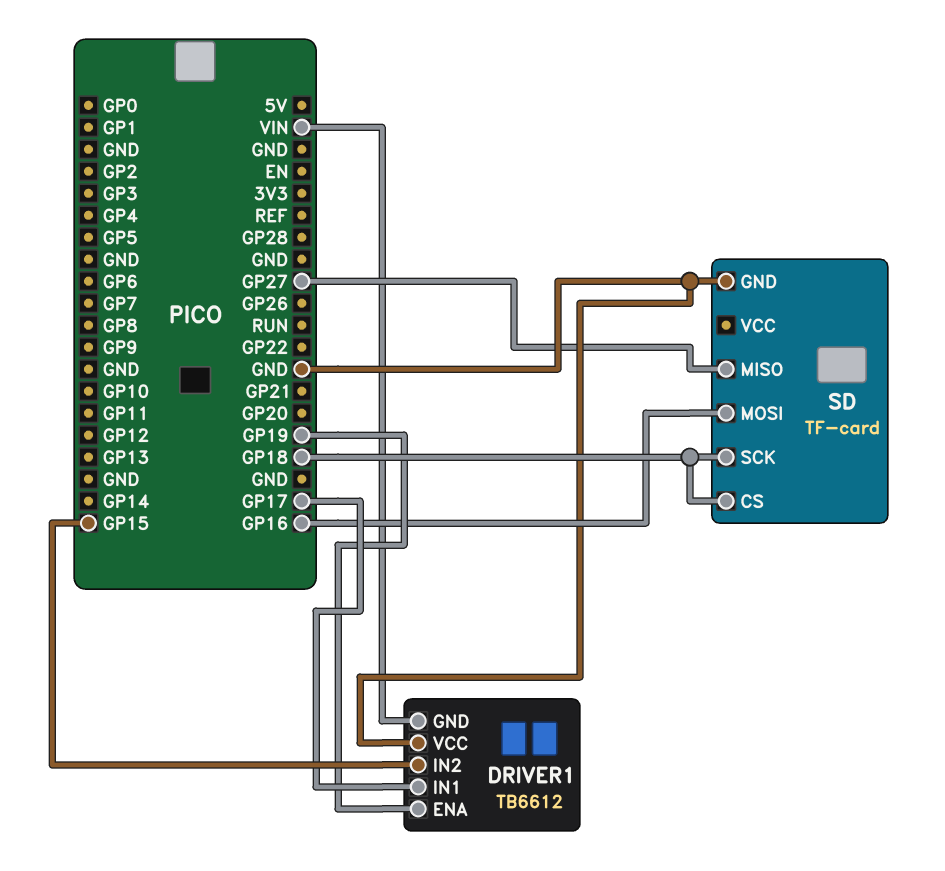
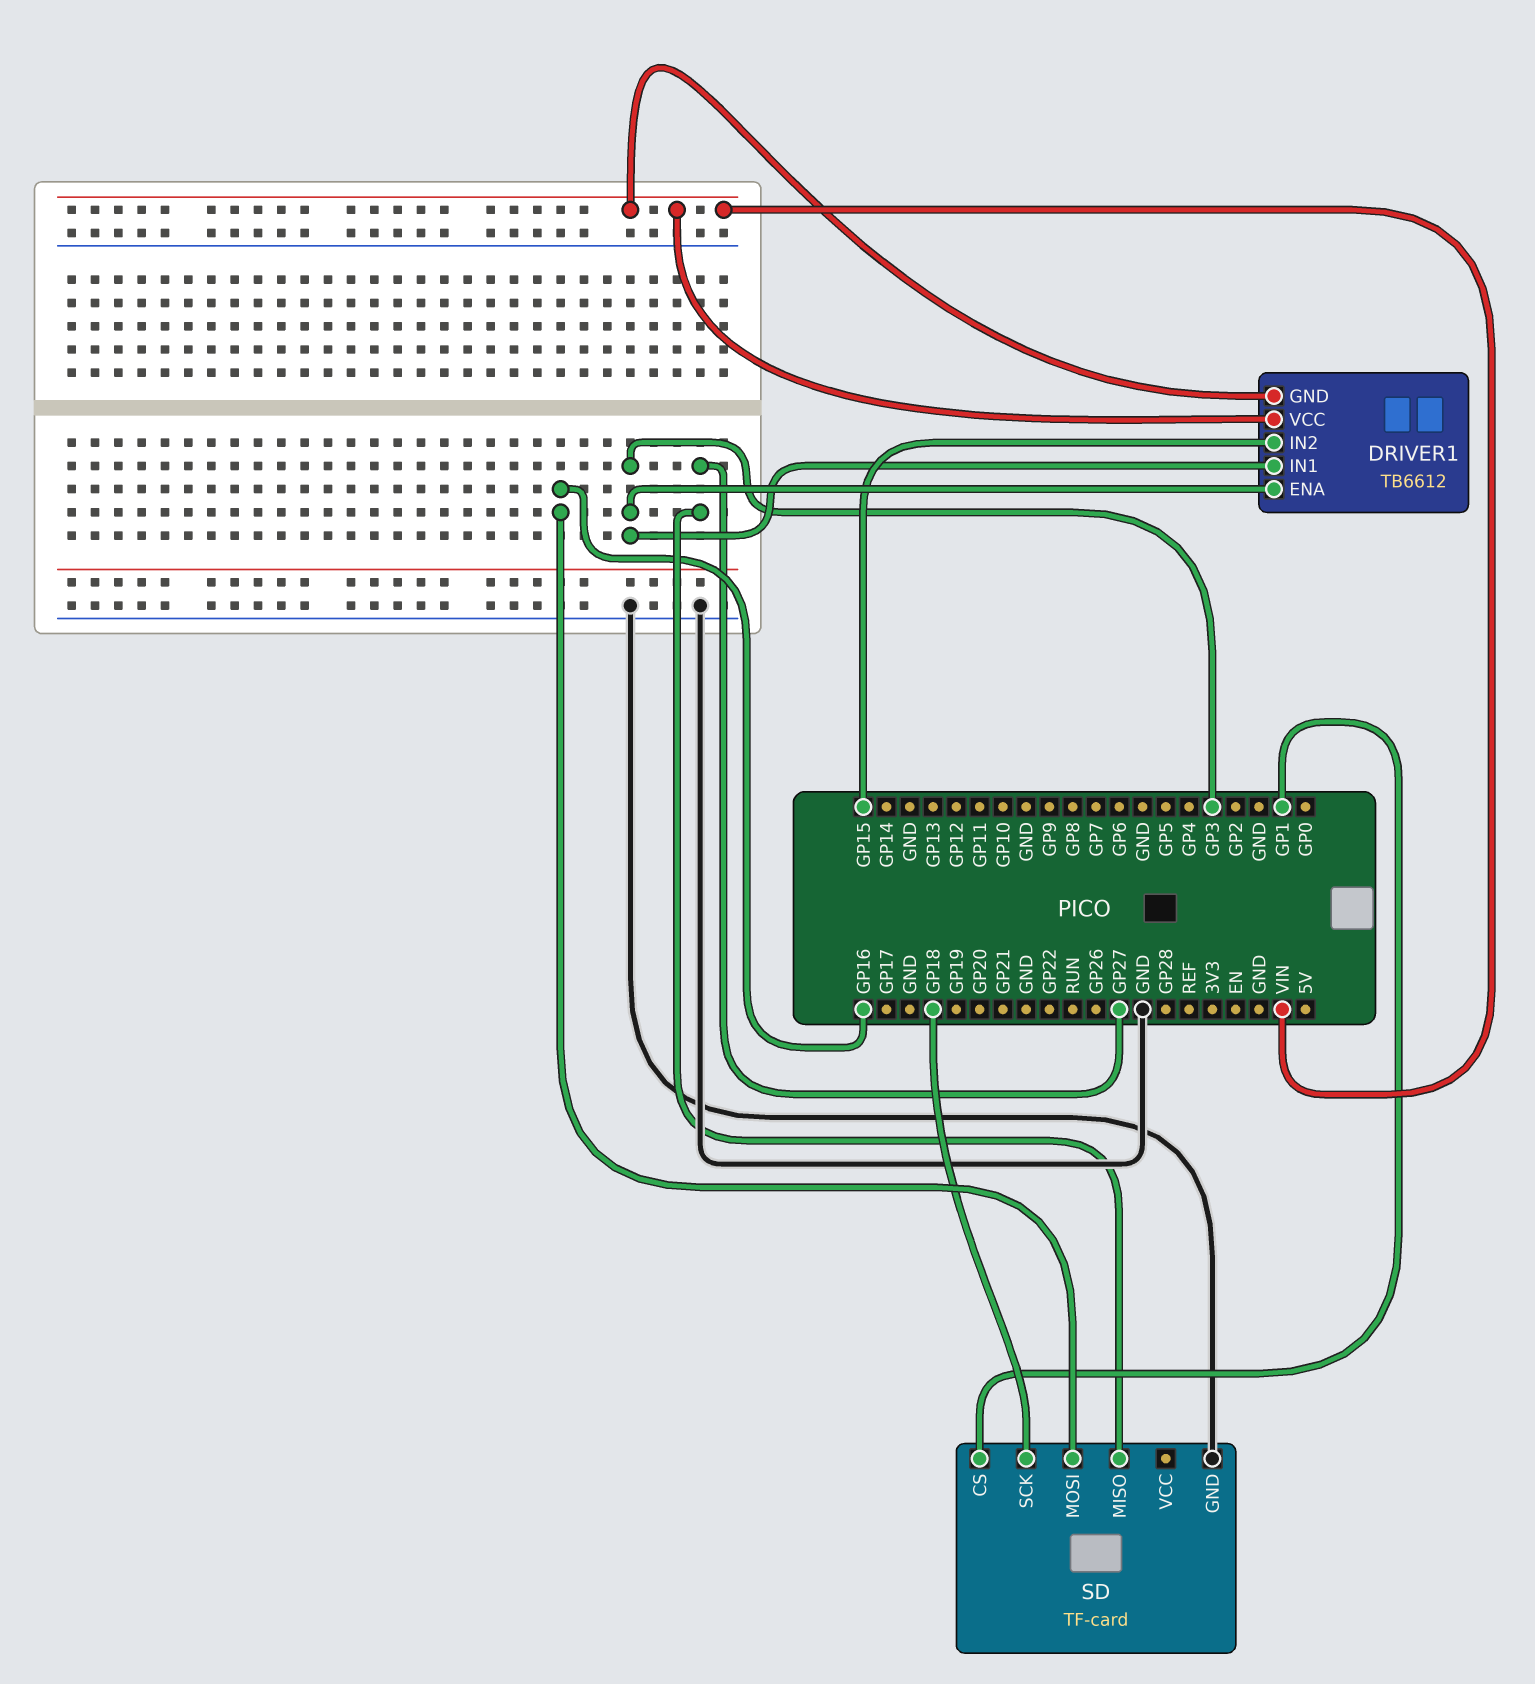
DRIVER1 pin ENA: GP19 -> GP3
DRIVER1 pin IN1: GP17 -> GP3
DRIVER1 pin VCC: GND -> VIN
SD pin CS: GP18 -> GP1

